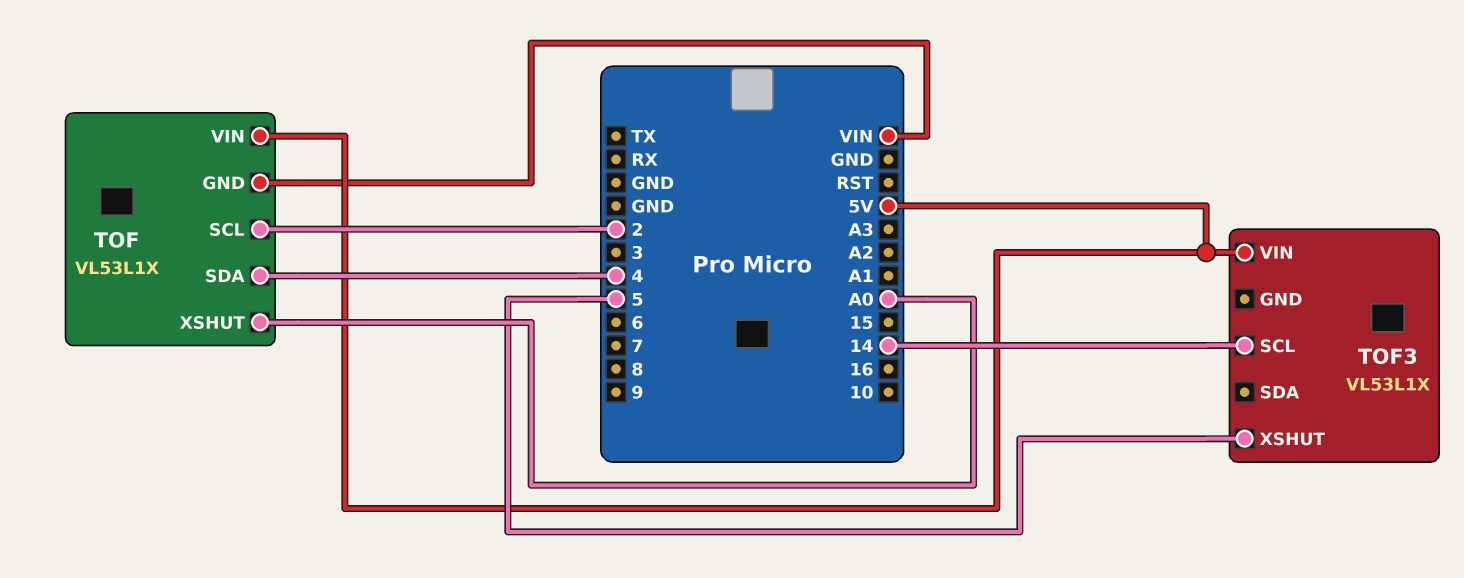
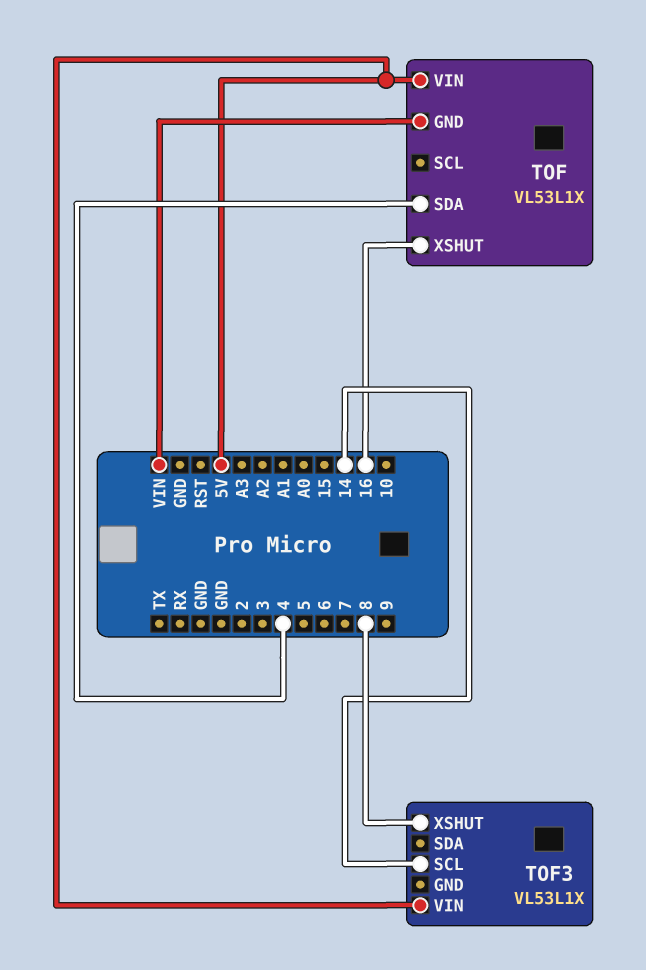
TOF pin SCL: 2 -> none
TOF pin XSHUT: A0 -> 16
TOF3 pin XSHUT: 5 -> 8

